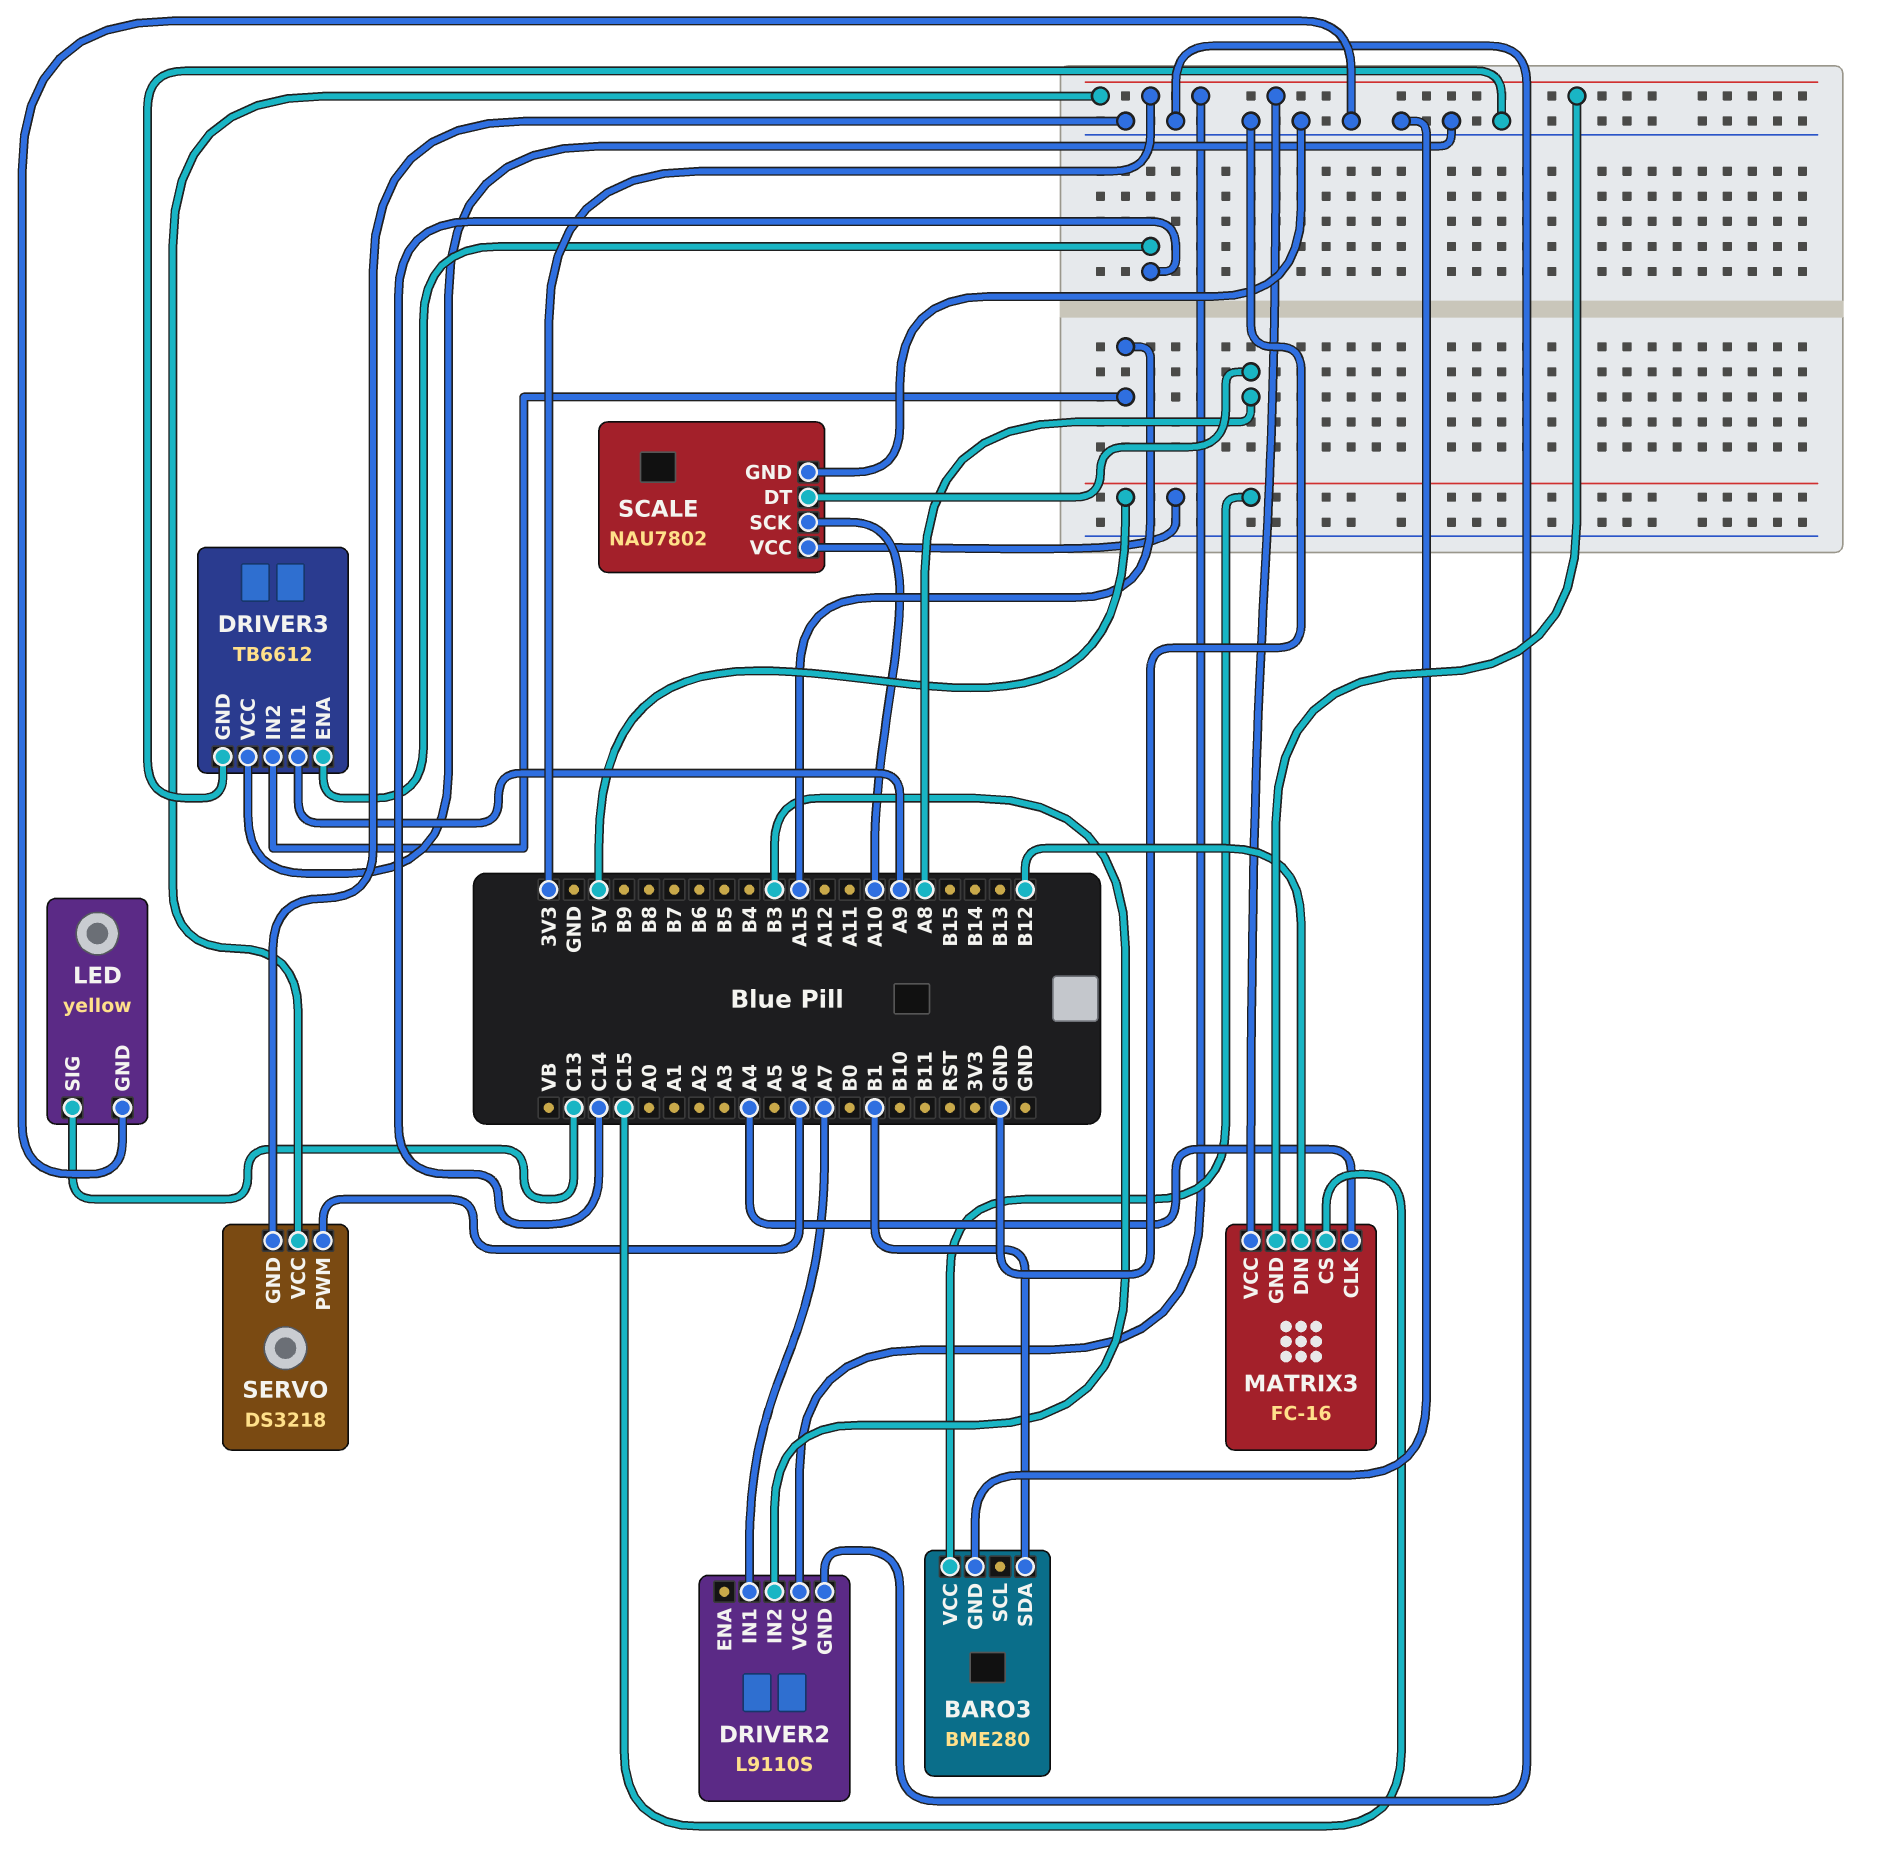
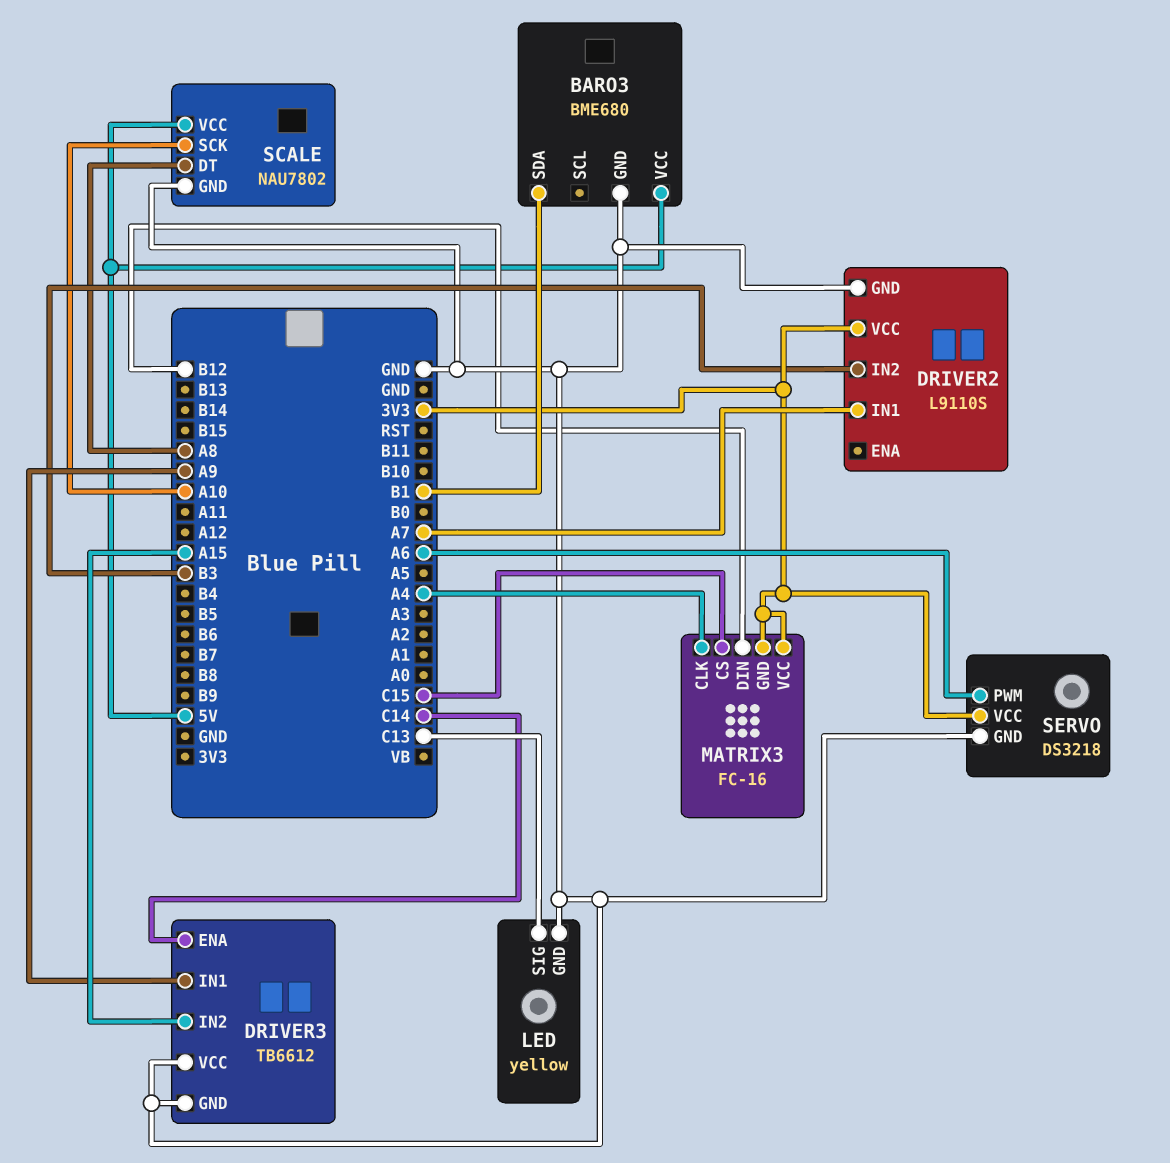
BARO3: BME280 -> BME680

